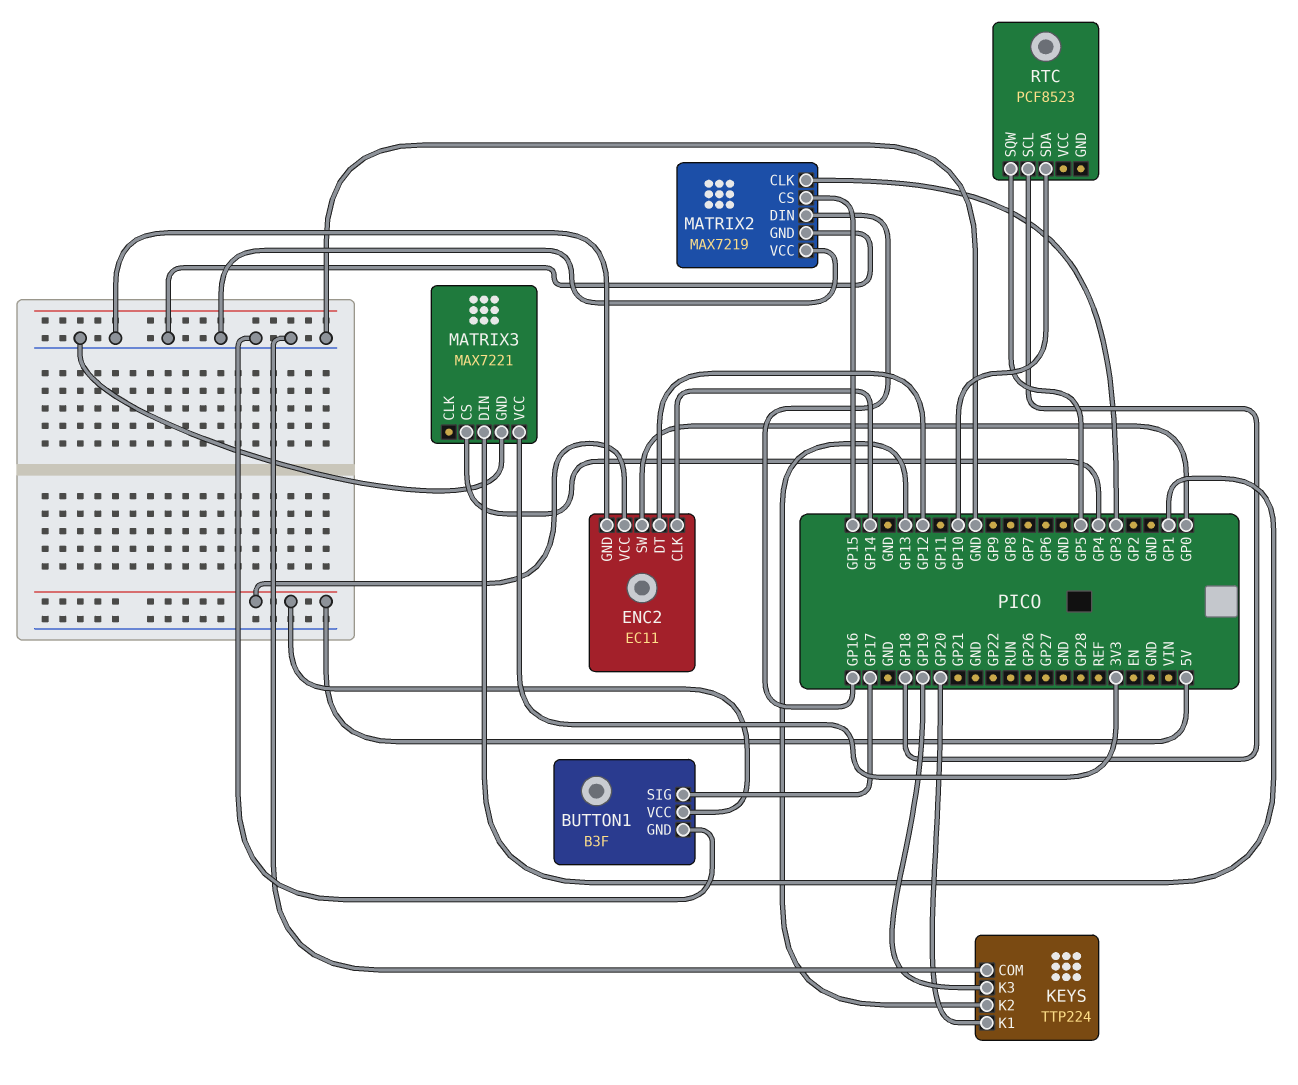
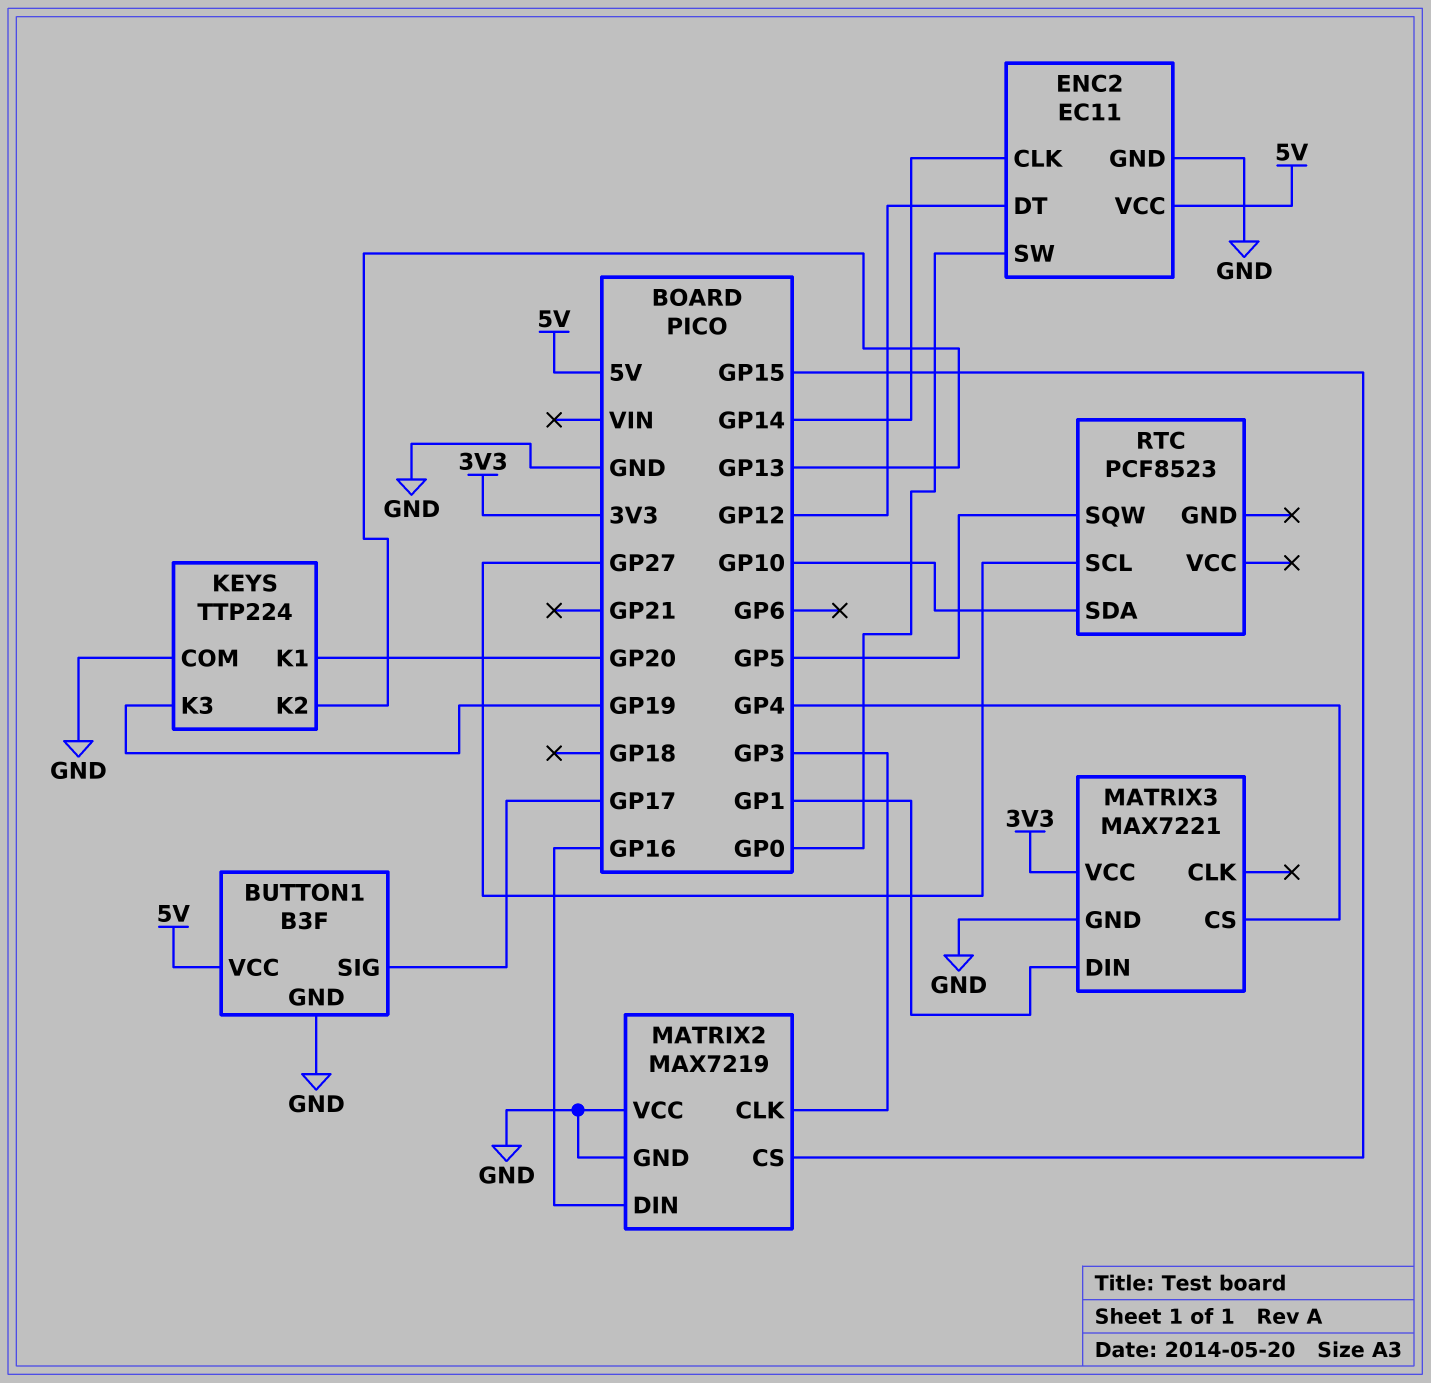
RTC pin SCL: GP18 -> GP27

